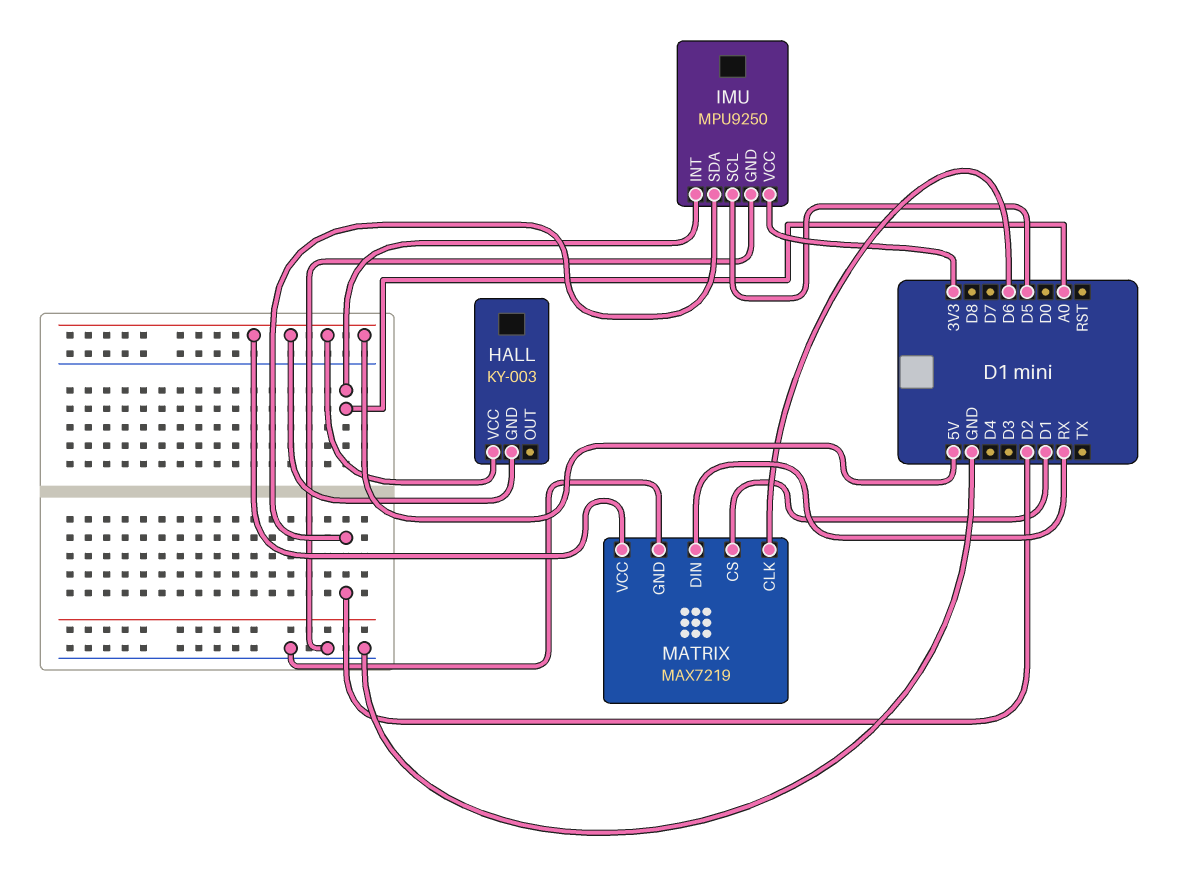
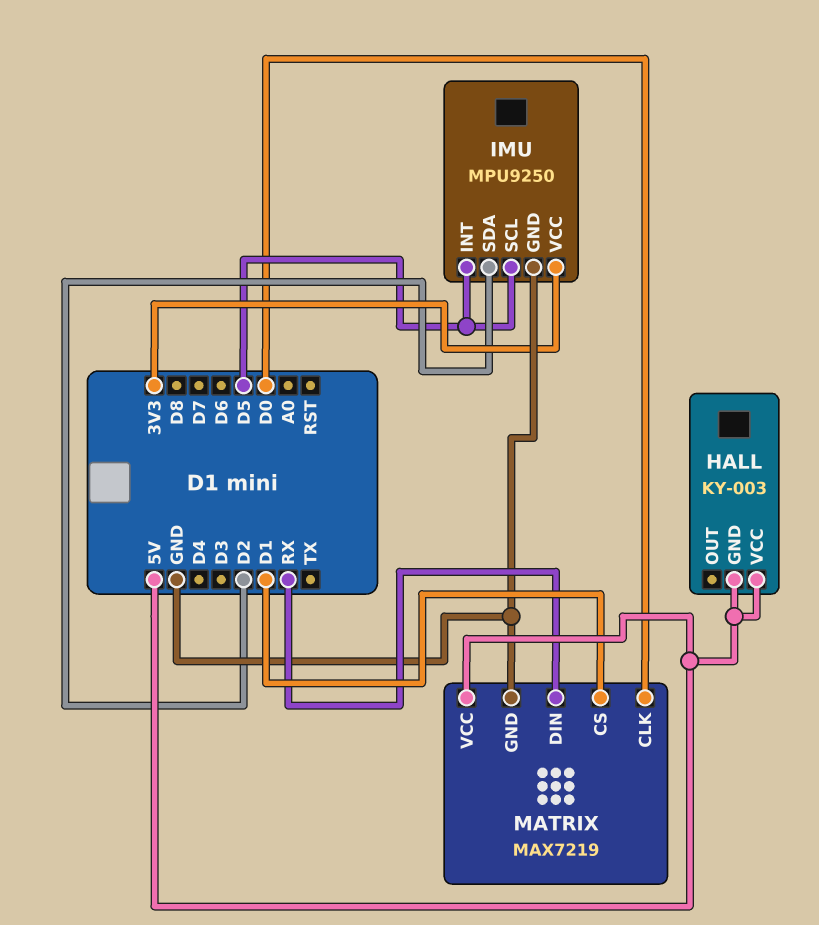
IMU pin INT: A0 -> D5
MATRIX pin CLK: D6 -> D0

